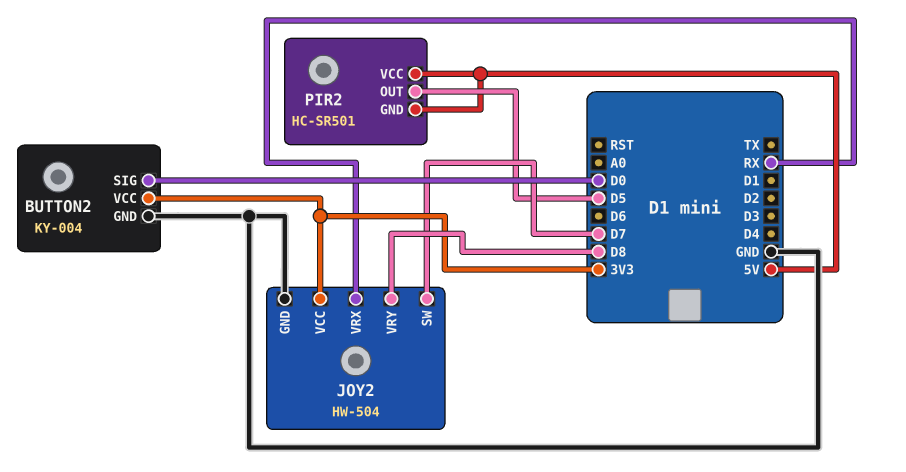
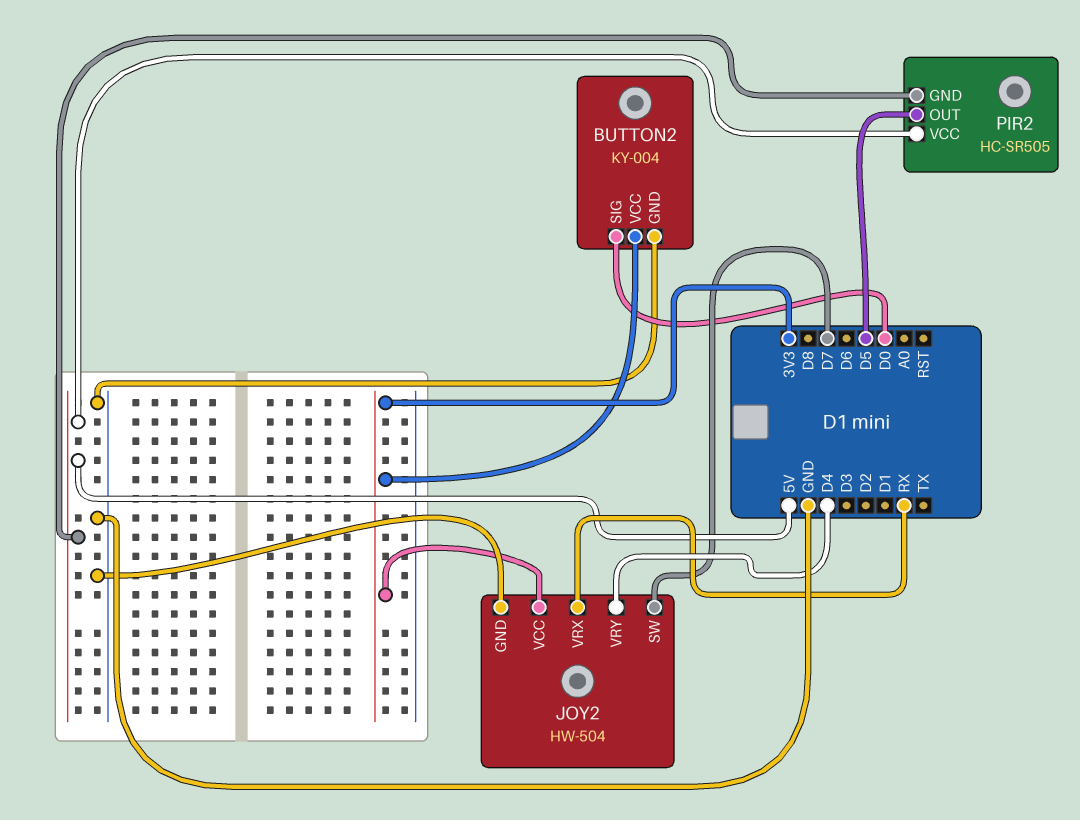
JOY2 pin VRY: D8 -> D4
PIR2: HC-SR501 -> HC-SR505

